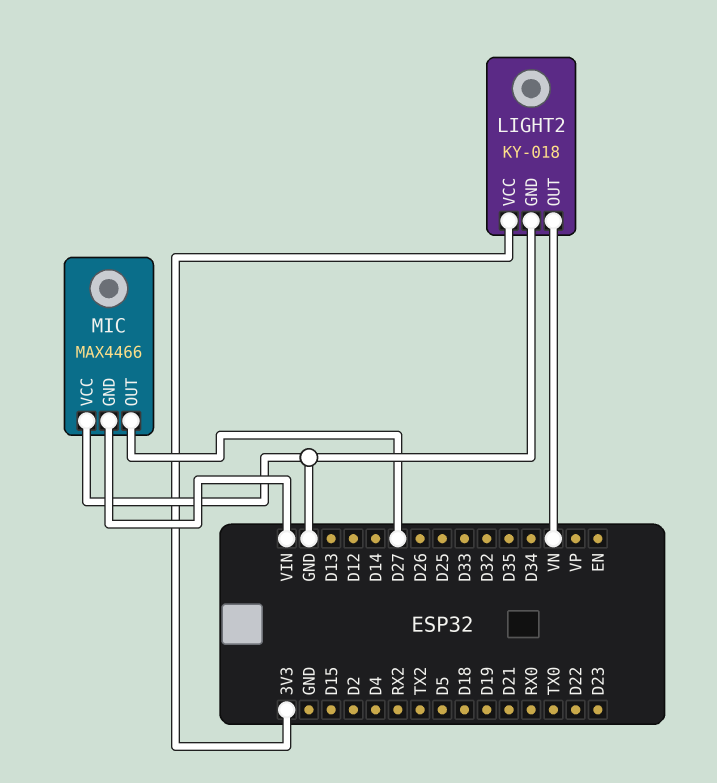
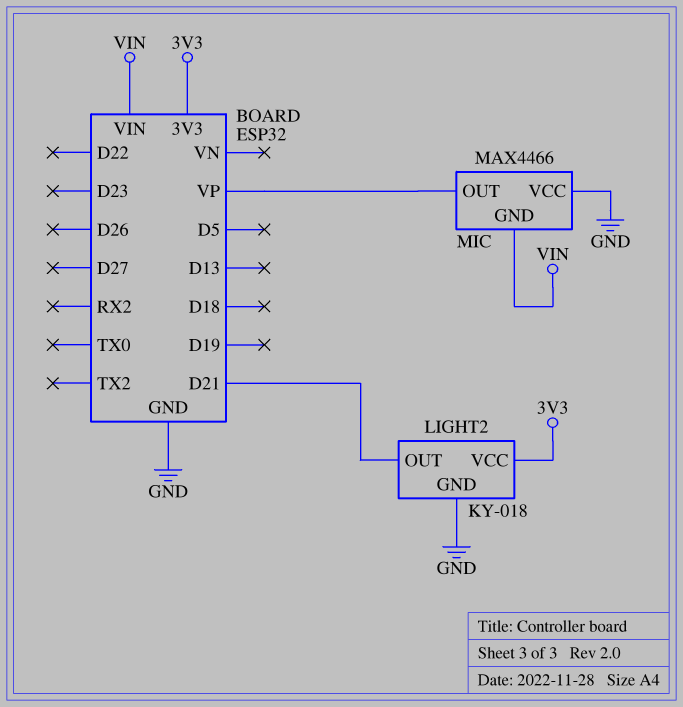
LIGHT2 pin OUT: VN -> D21
MIC pin OUT: D27 -> VP

